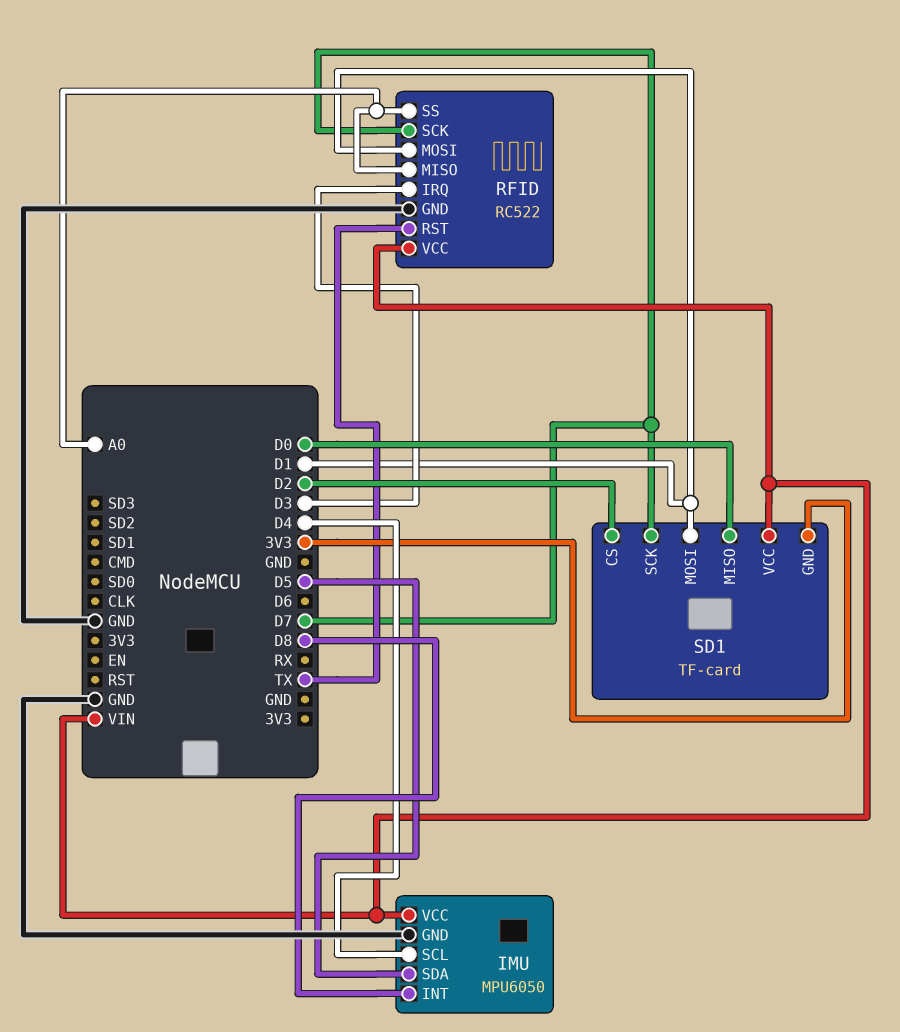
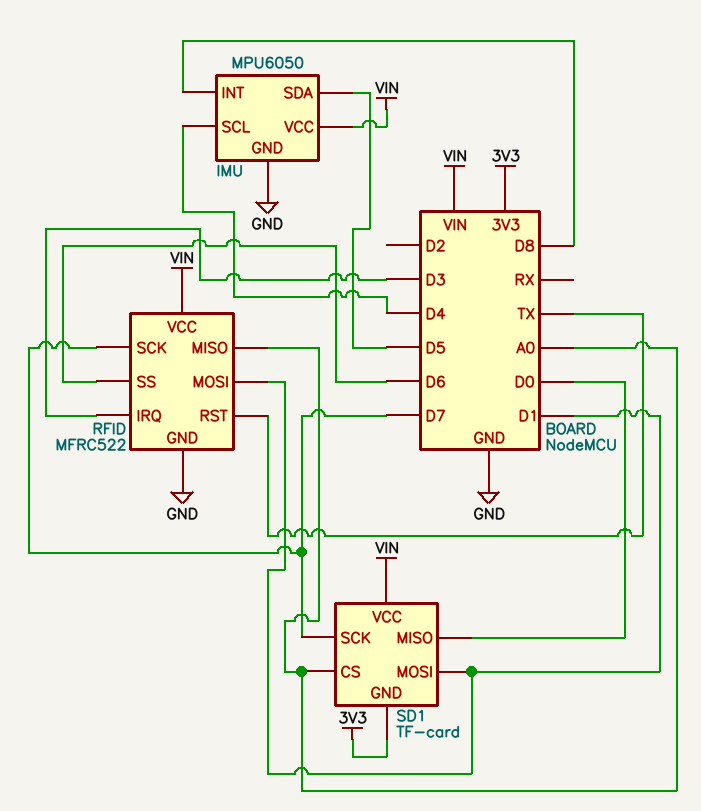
RFID: RC522 -> MFRC522
RFID pin SS: A0 -> D6
SD1 pin CS: D2 -> A0

